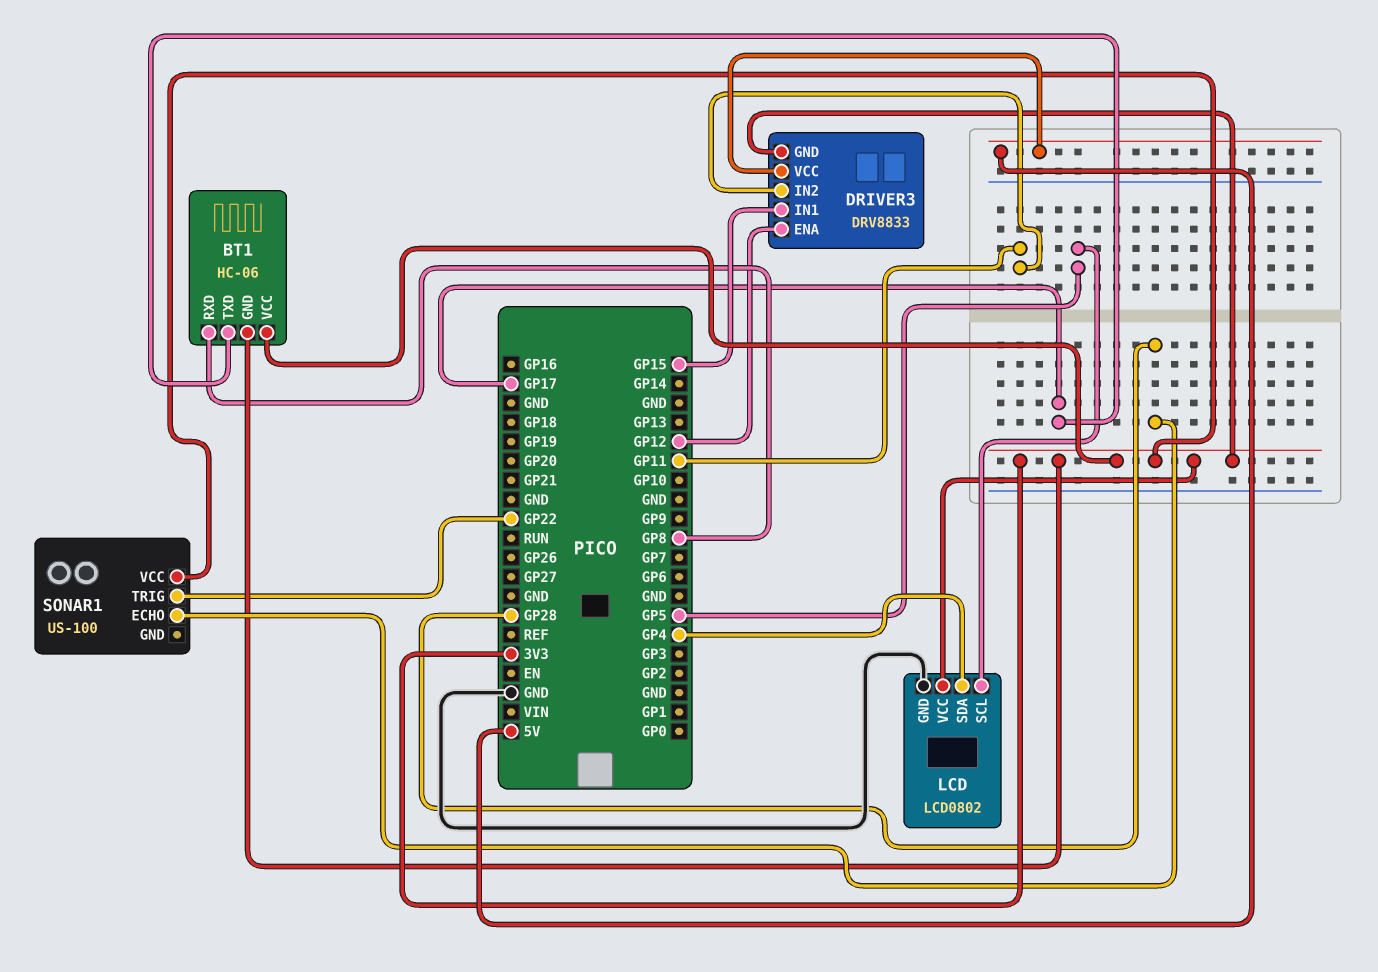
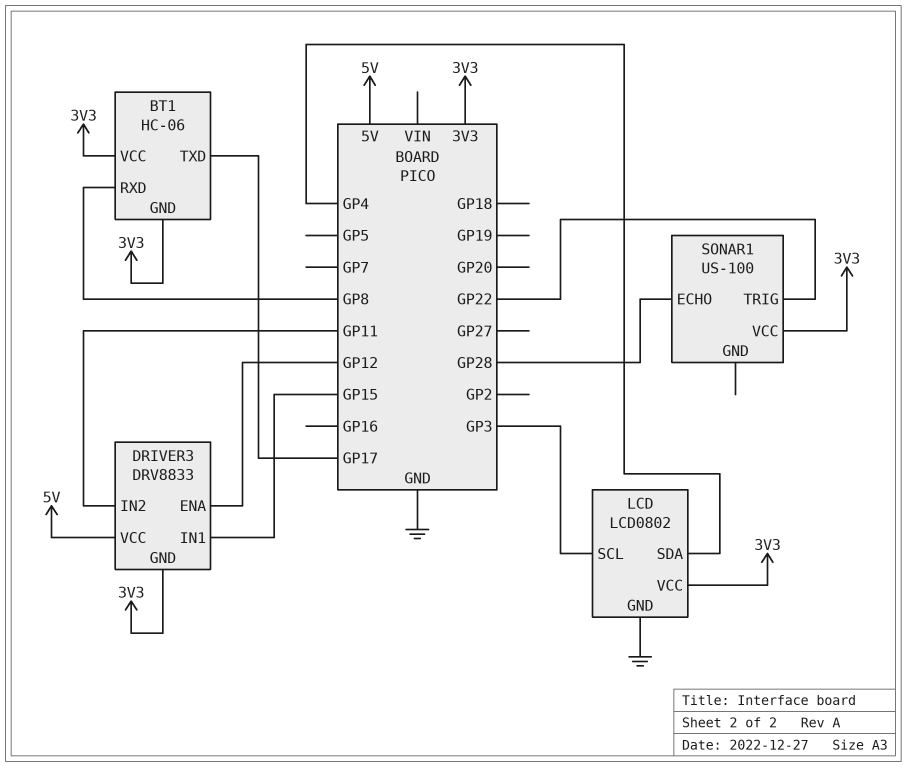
LCD pin SCL: GP5 -> GP3

